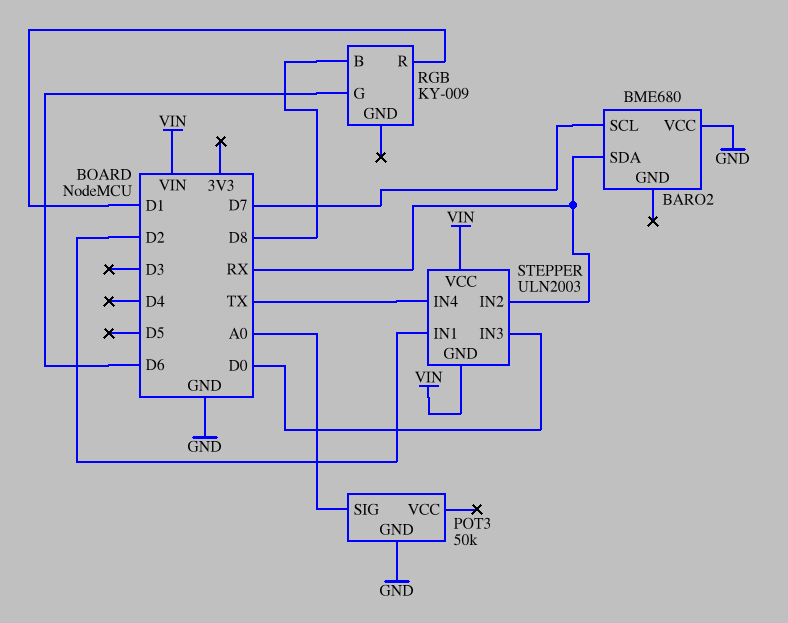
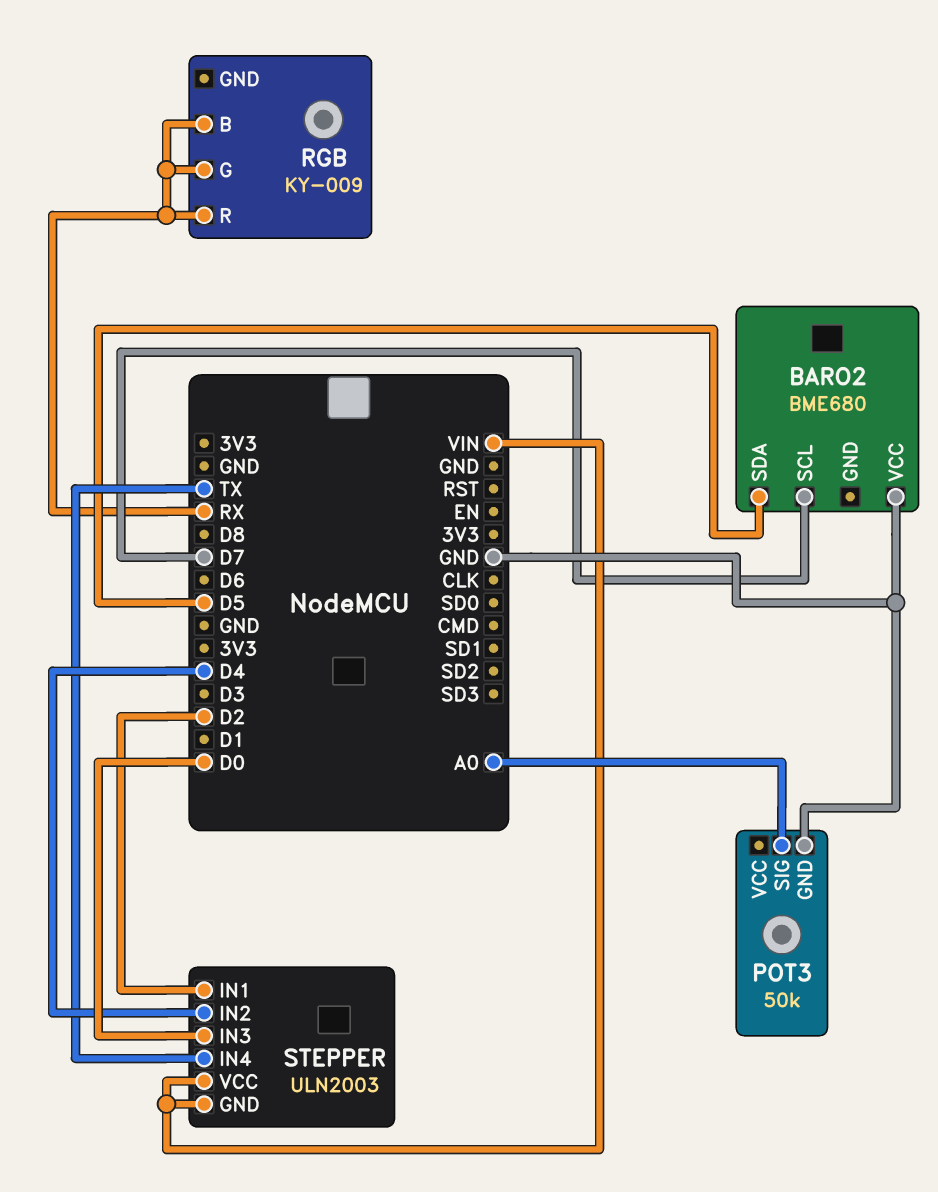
BARO2 pin SDA: RX -> D5
RGB pin B: D8 -> RX
RGB pin G: D6 -> RX
RGB pin R: D1 -> RX
STEPPER pin IN2: RX -> D4

